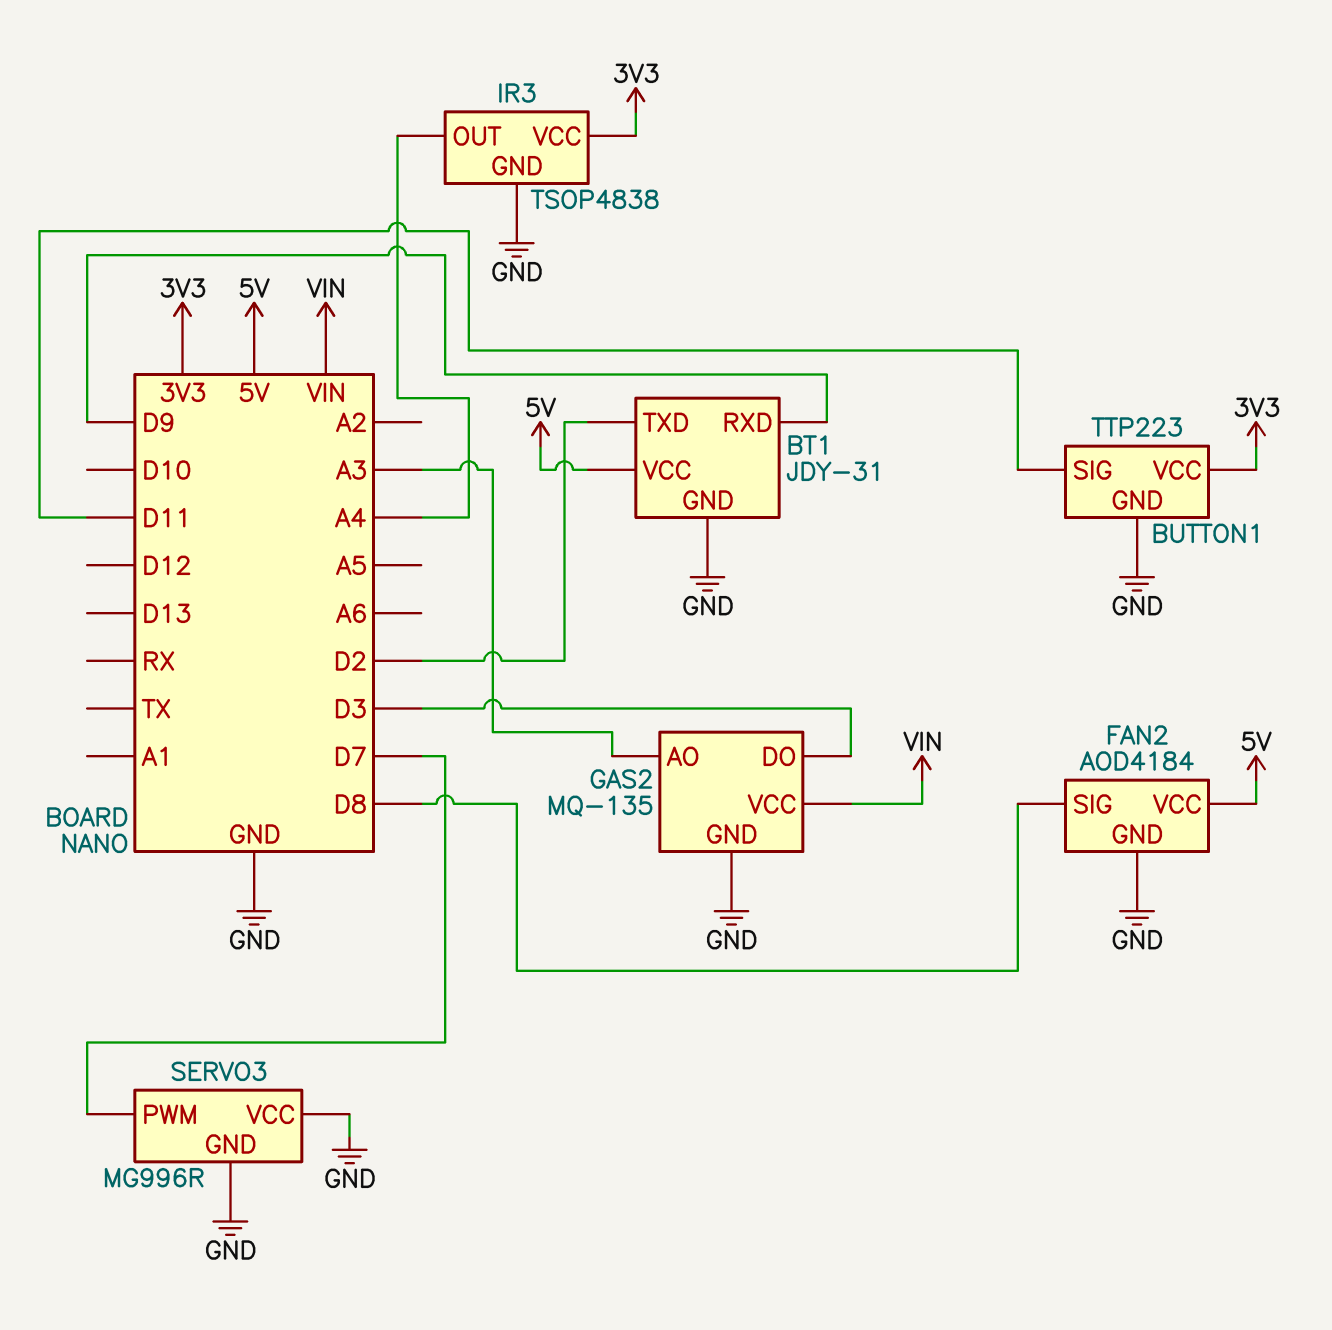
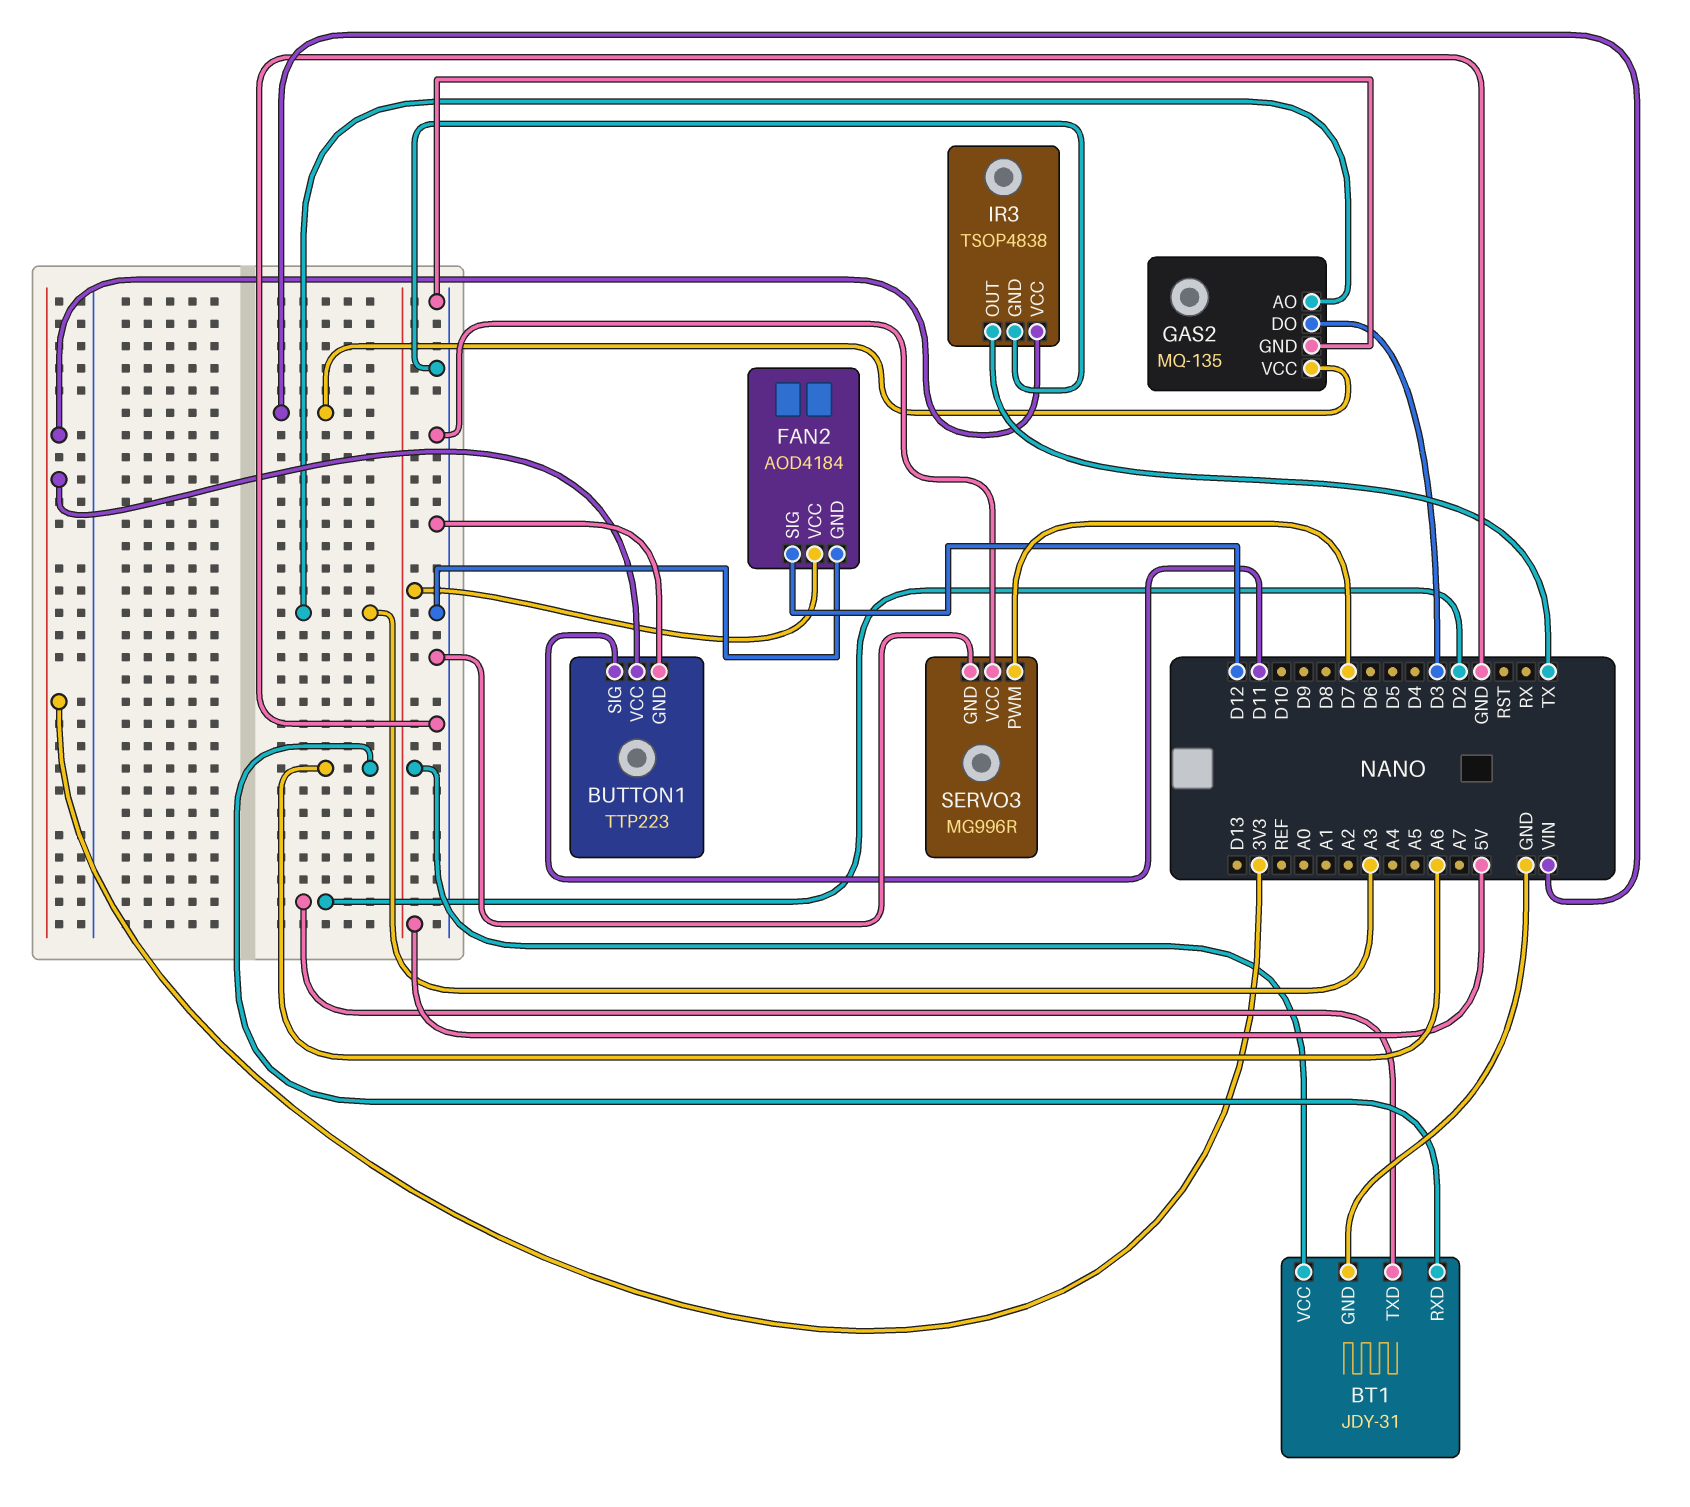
BT1 pin RXD: D9 -> A6
FAN2 pin SIG: D8 -> D12
IR3 pin OUT: A4 -> TX

